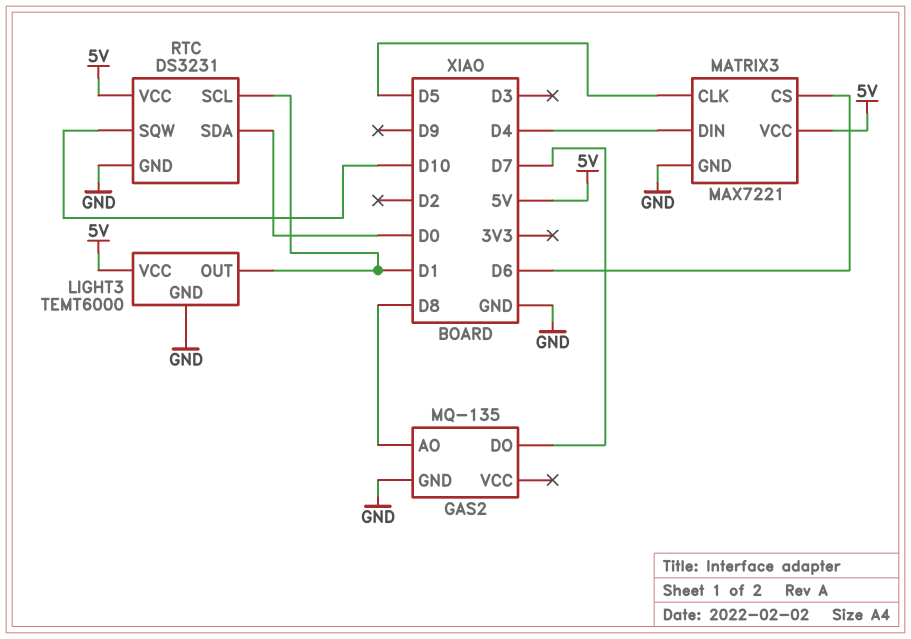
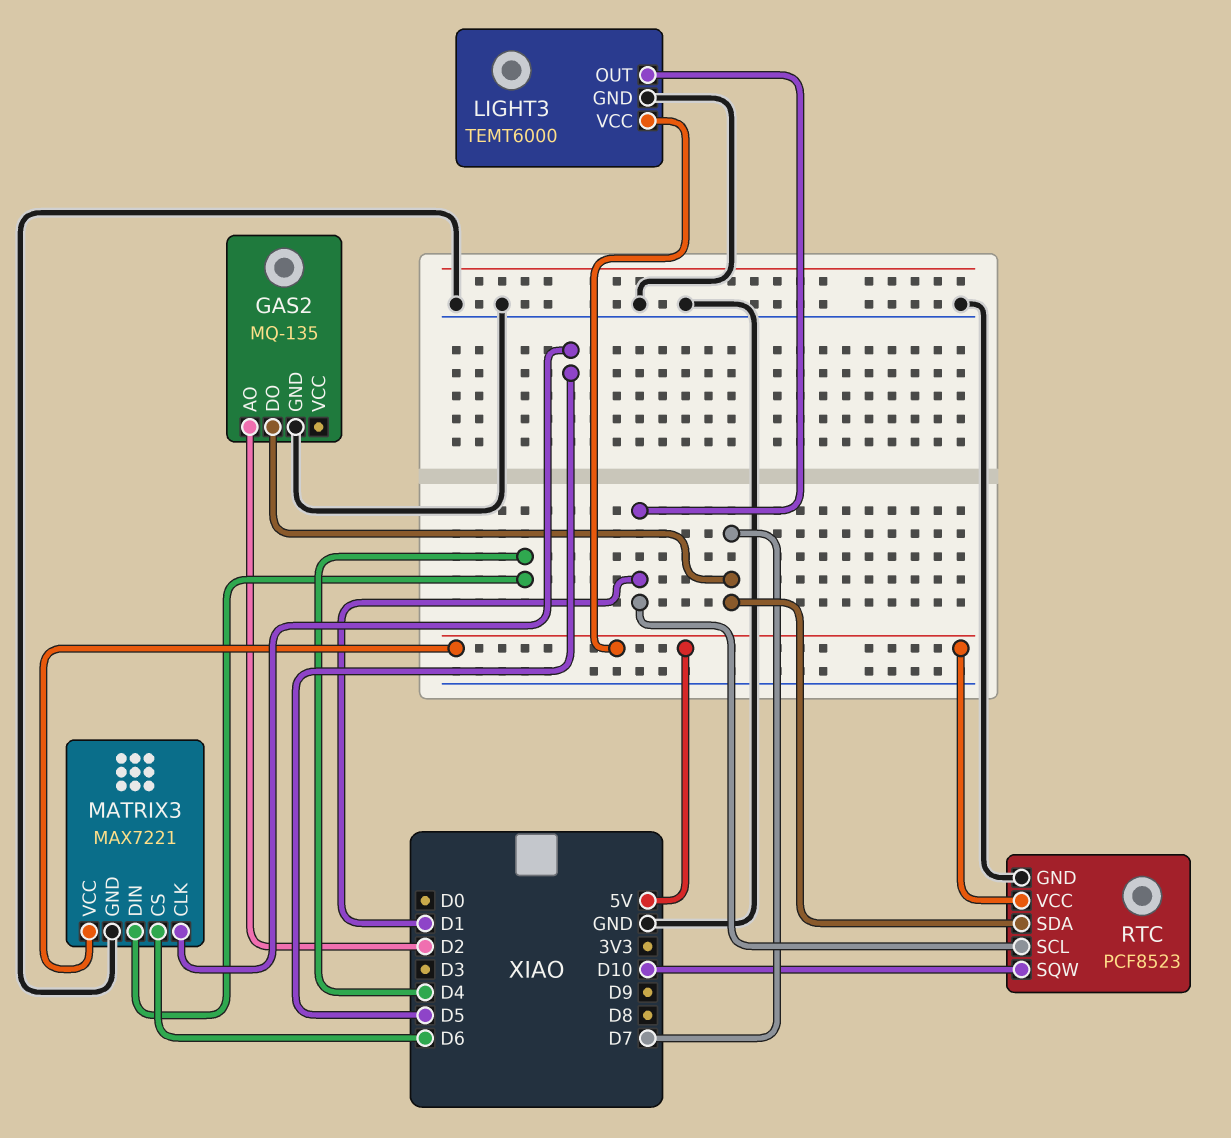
GAS2 pin AO: D8 -> D2
RTC: DS3231 -> PCF8523
RTC pin SDA: D0 -> D7

